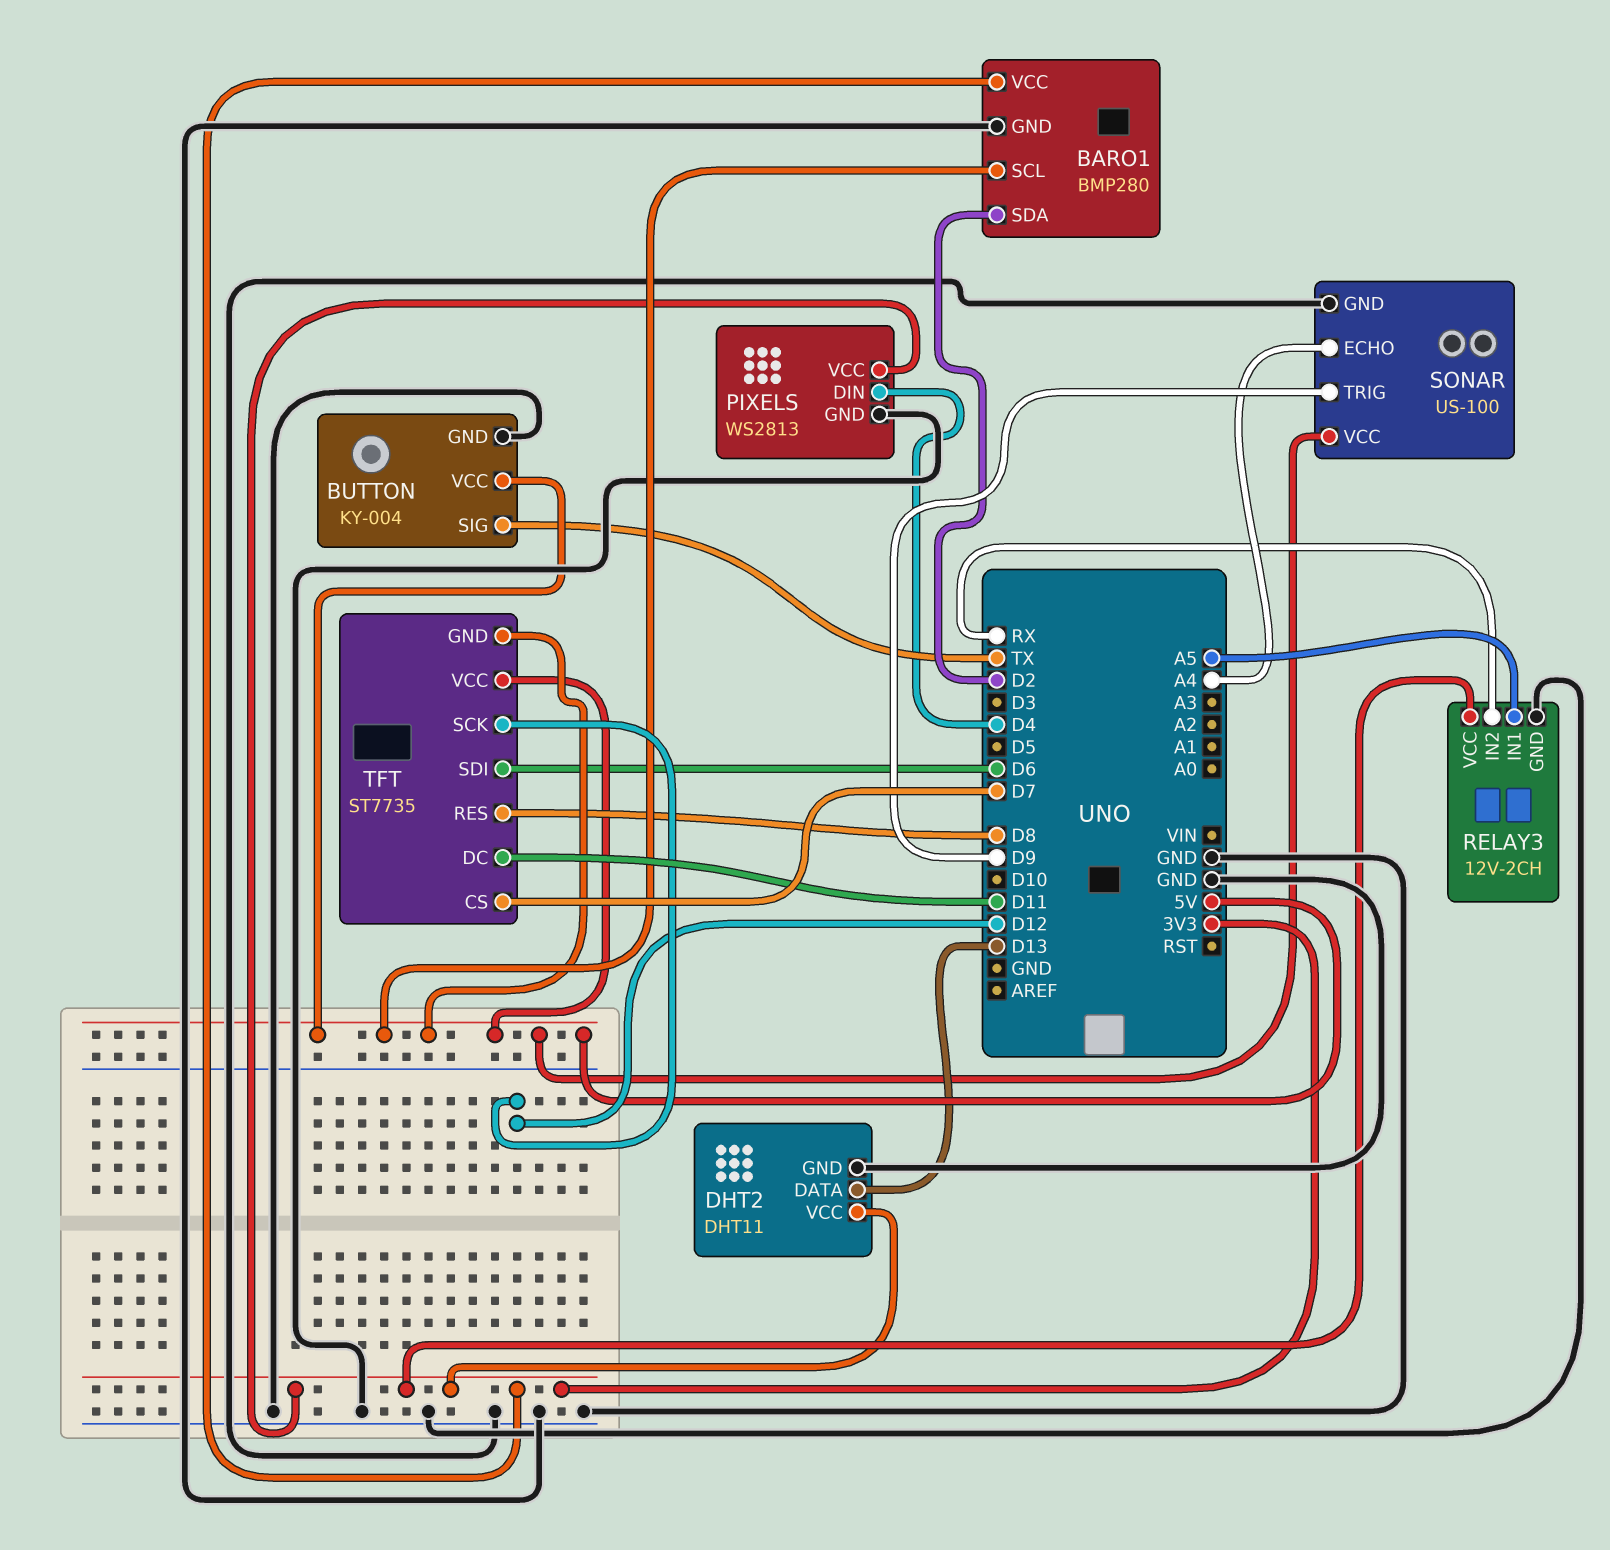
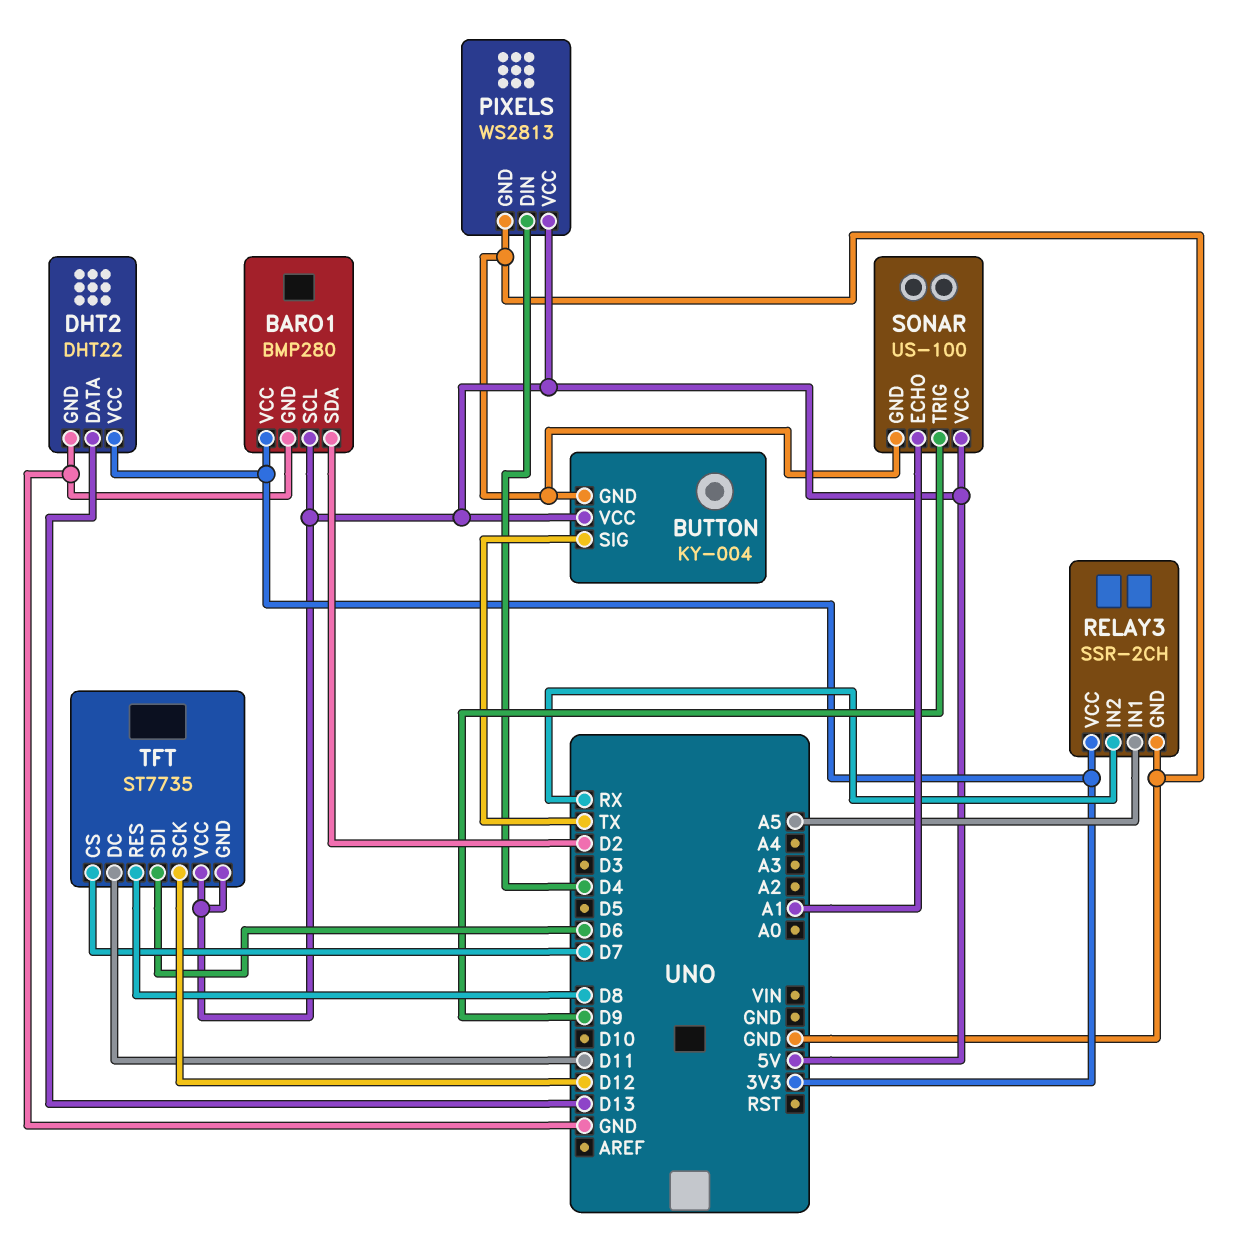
DHT2: DHT11 -> DHT22
PIXELS pin VCC: 3V3 -> 5V
RELAY3: 12V-2CH -> SSR-2CH
SONAR pin ECHO: A4 -> A1

